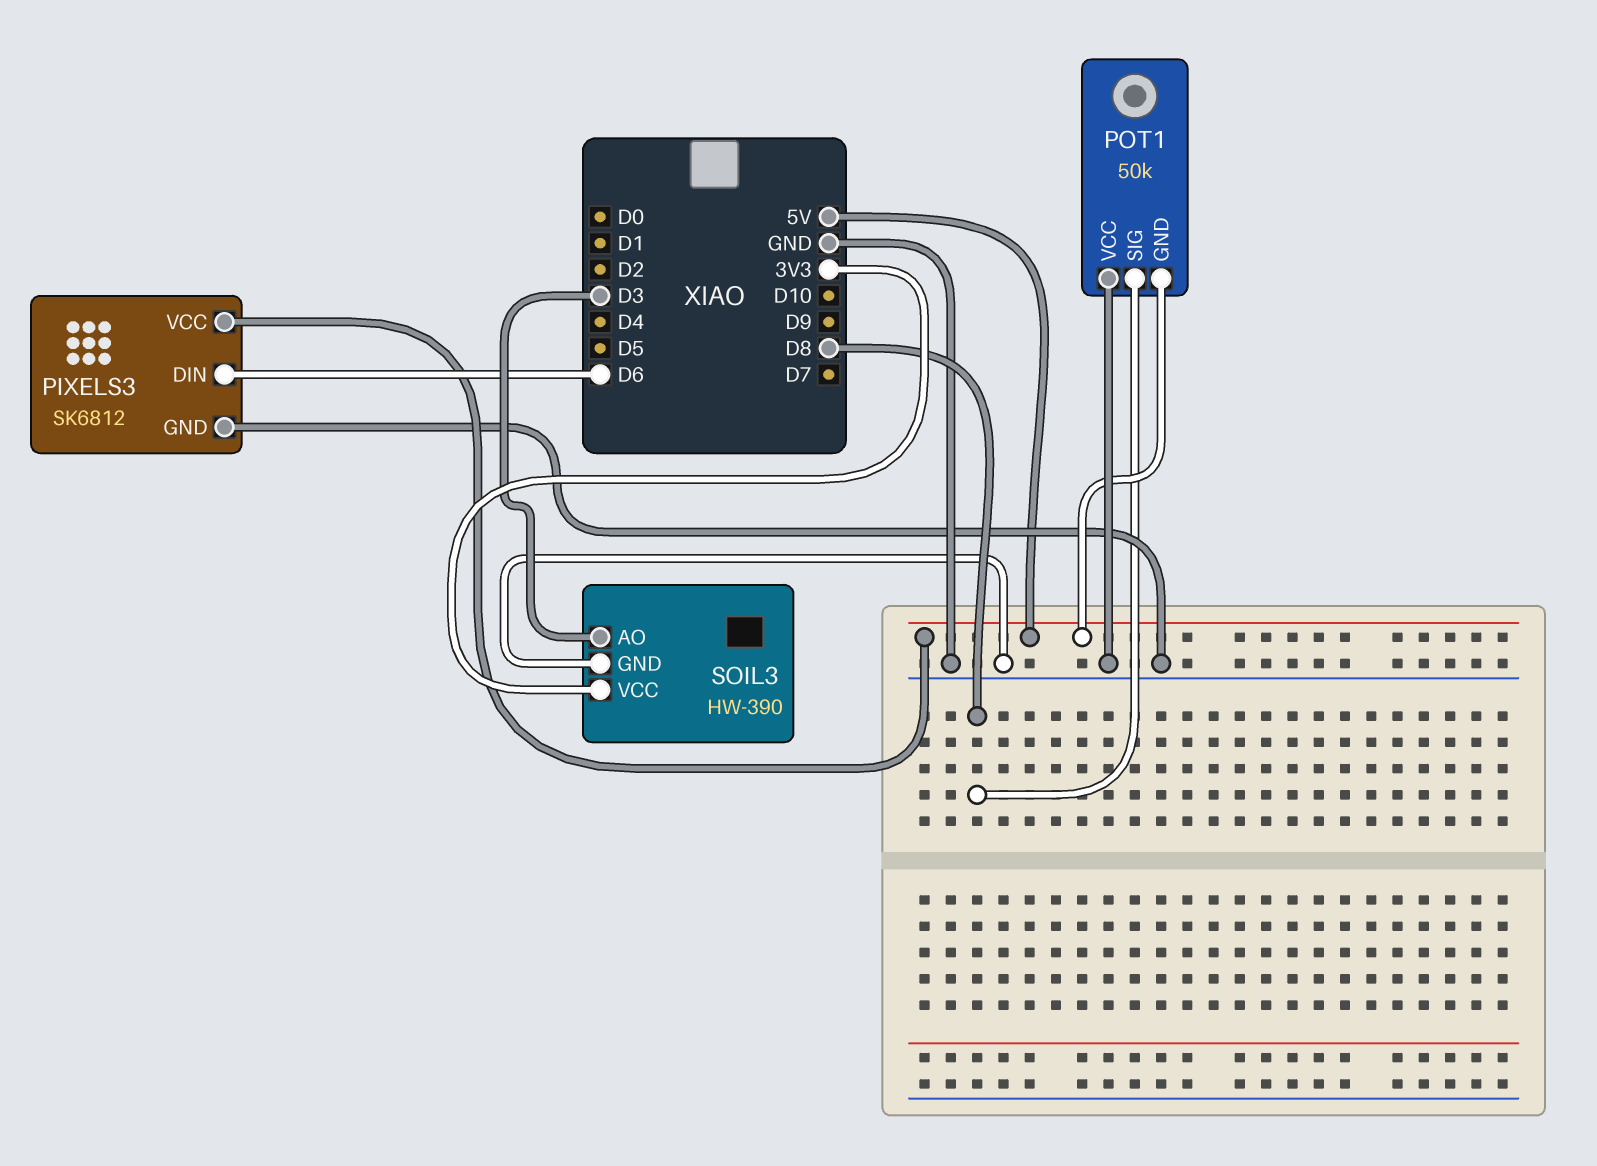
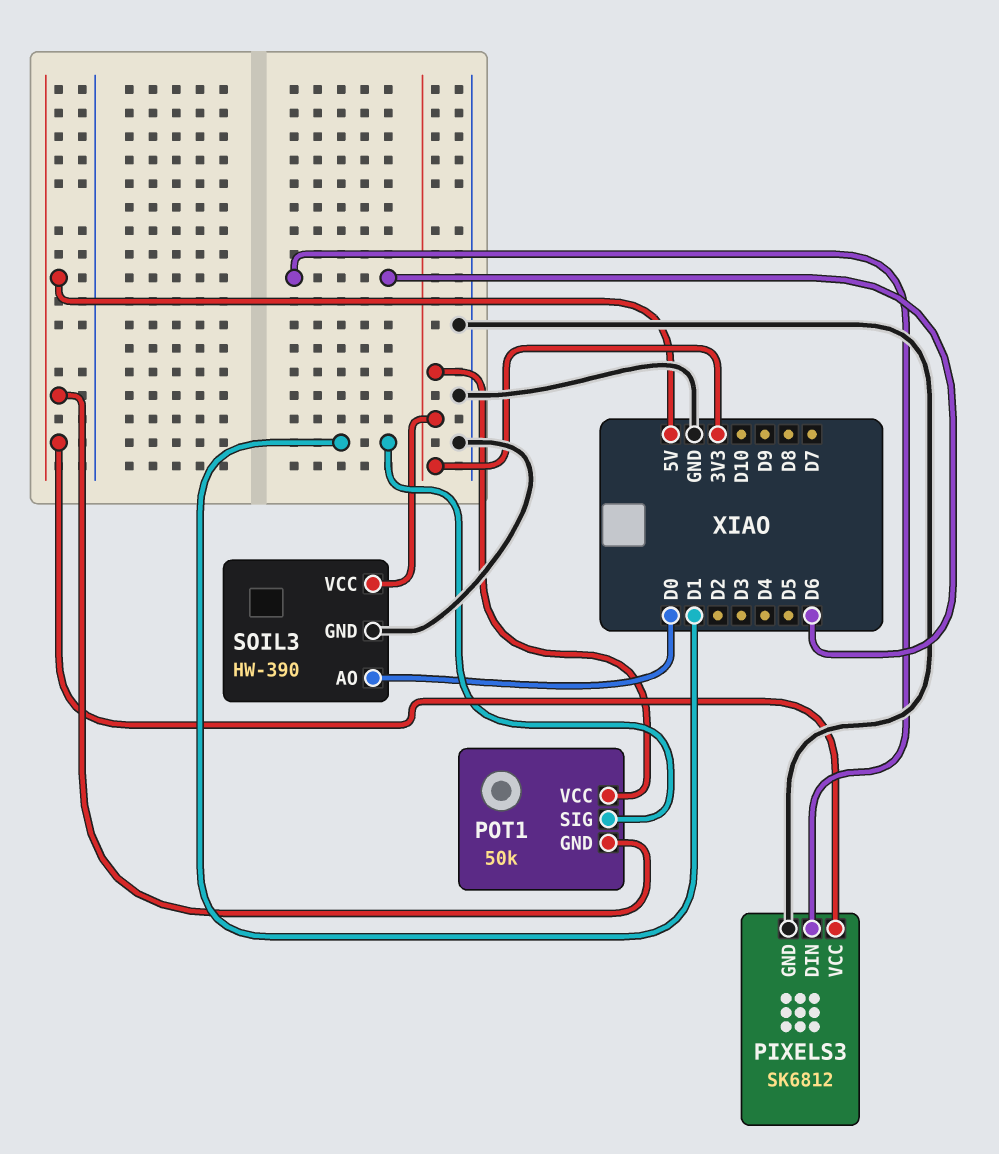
POT1 pin SIG: D8 -> D1
POT1 pin VCC: GND -> 3V3
SOIL3 pin AO: D3 -> D0

